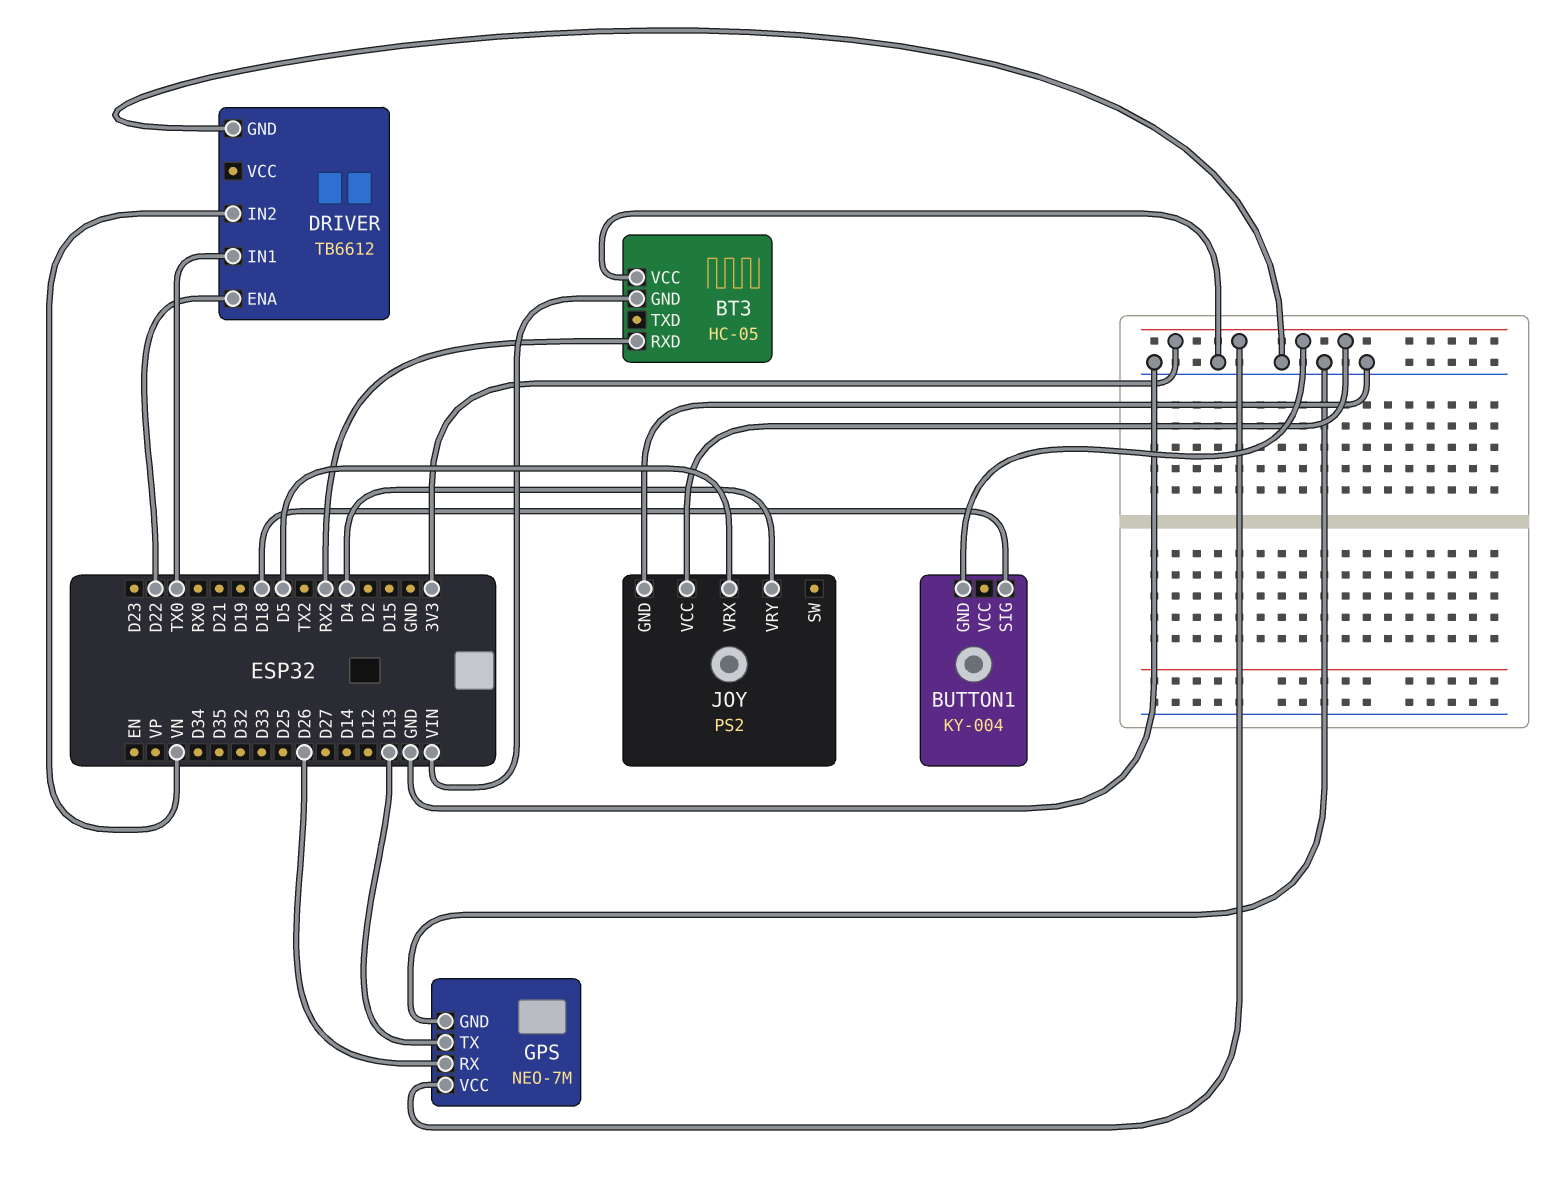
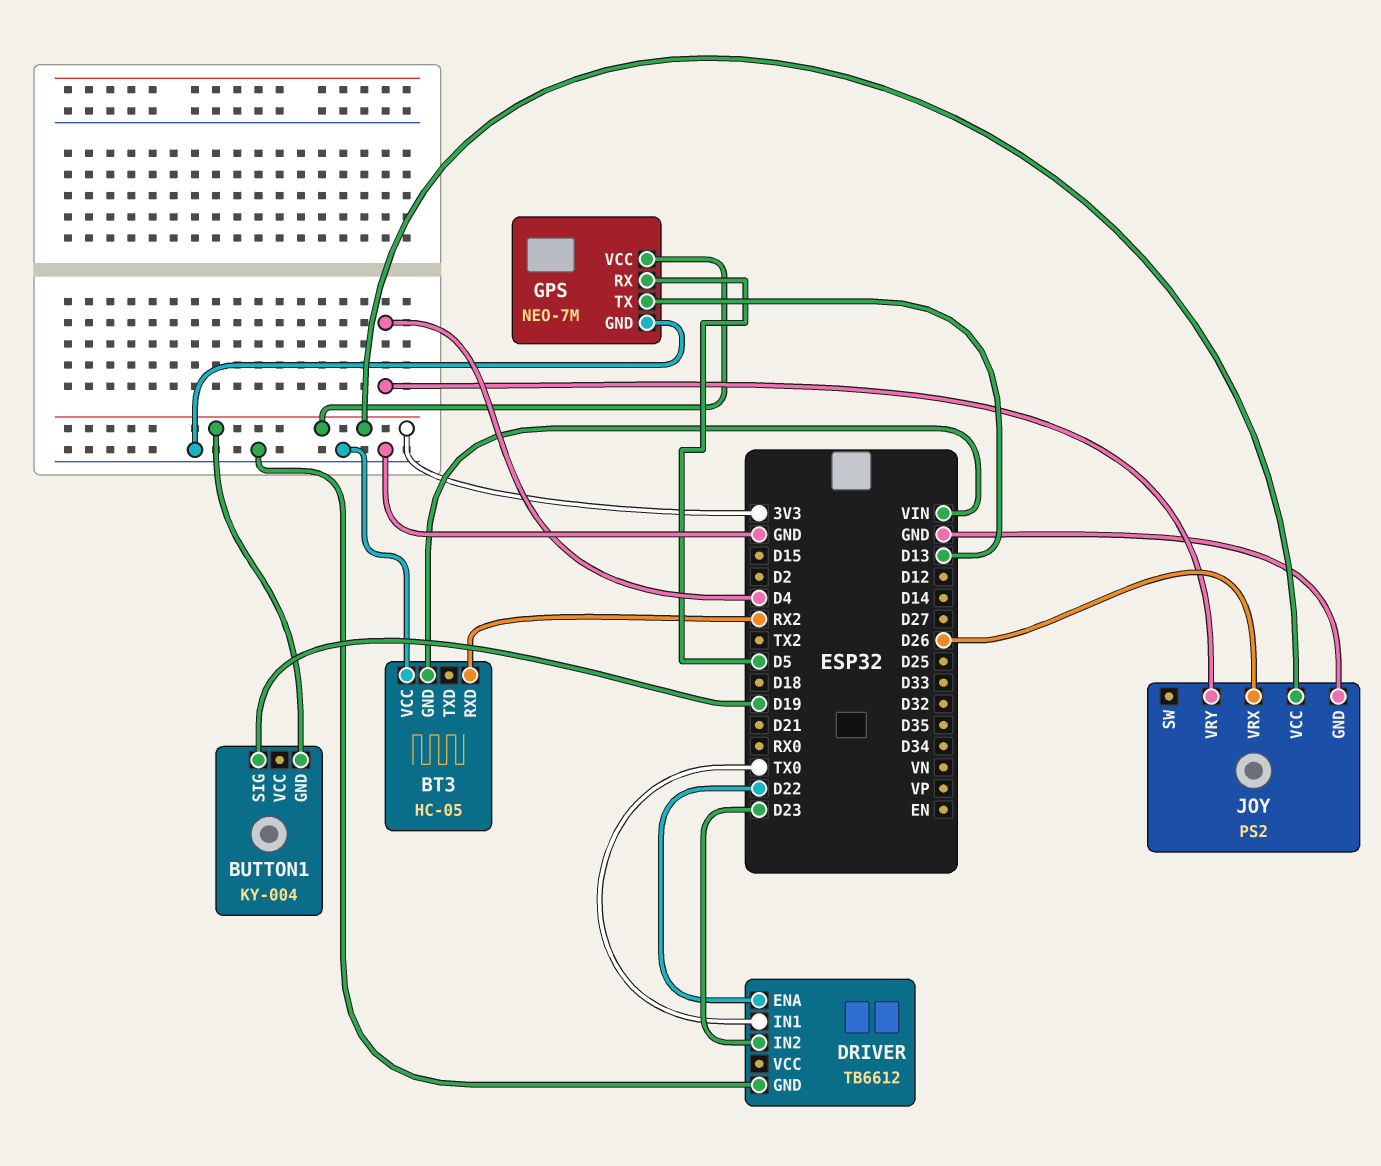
BUTTON1 pin SIG: D18 -> D19
DRIVER pin IN2: VN -> D23
GPS pin RX: D26 -> D5
JOY pin VRX: D5 -> D26

